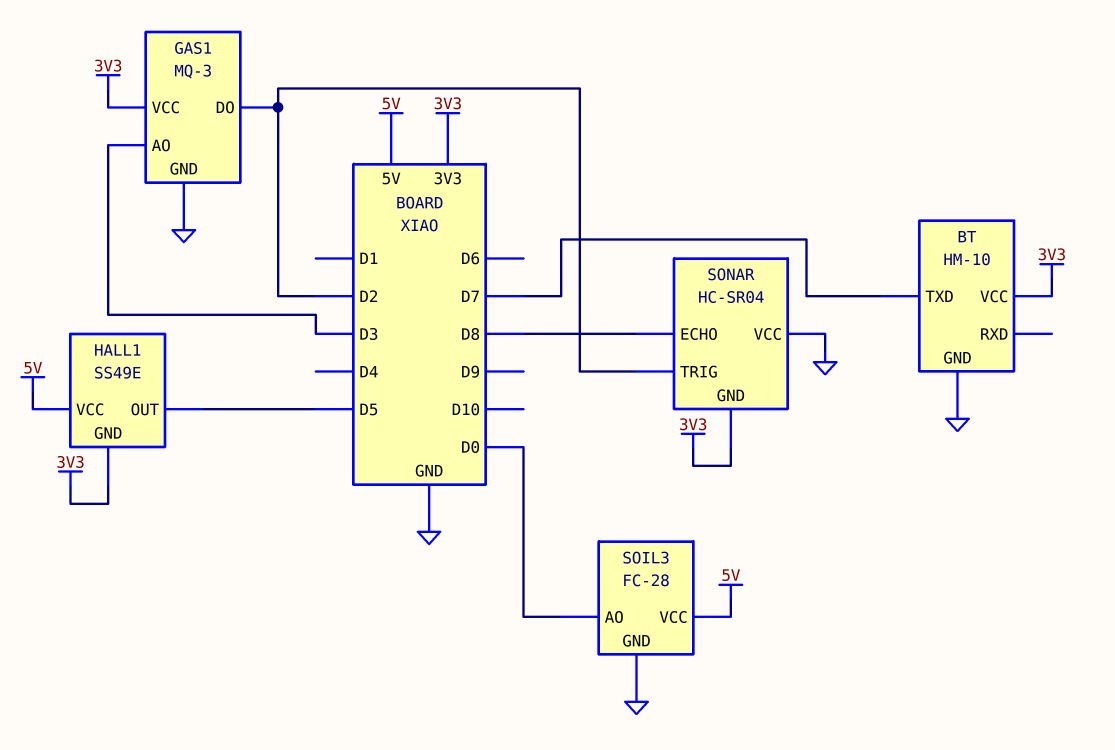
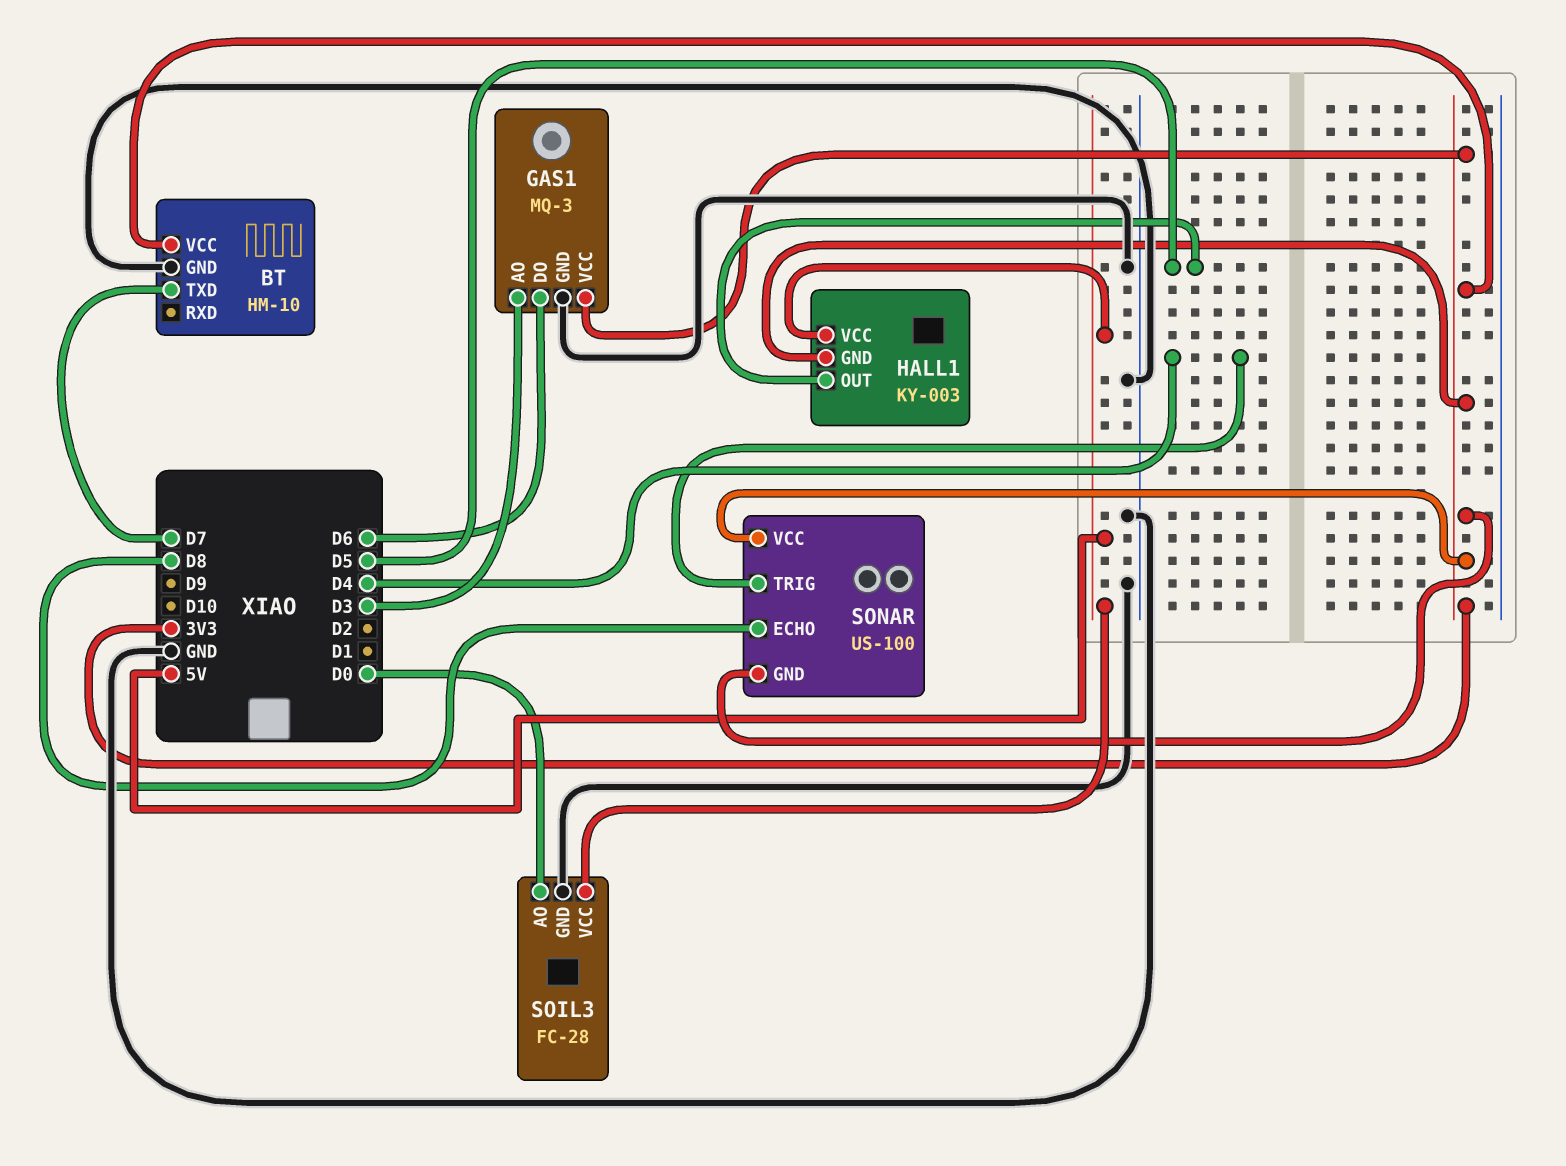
GAS1 pin DO: D2 -> D6
HALL1: SS49E -> KY-003
SONAR: HC-SR04 -> US-100
SONAR pin TRIG: D2 -> D4
SONAR pin VCC: GND -> 3V3

